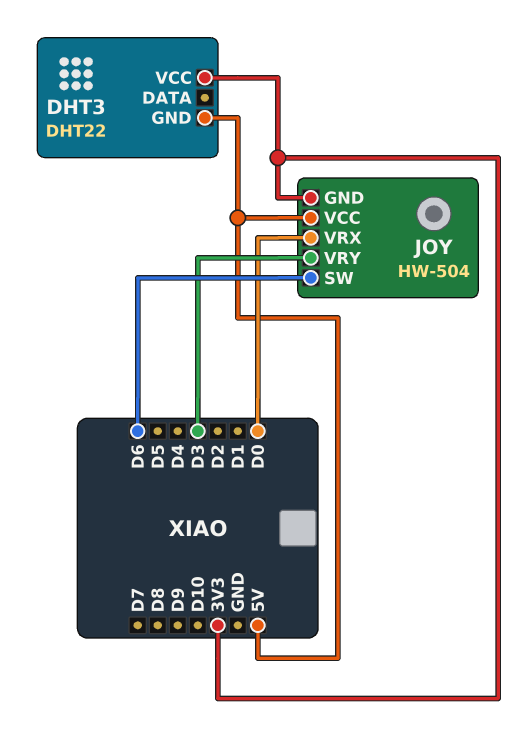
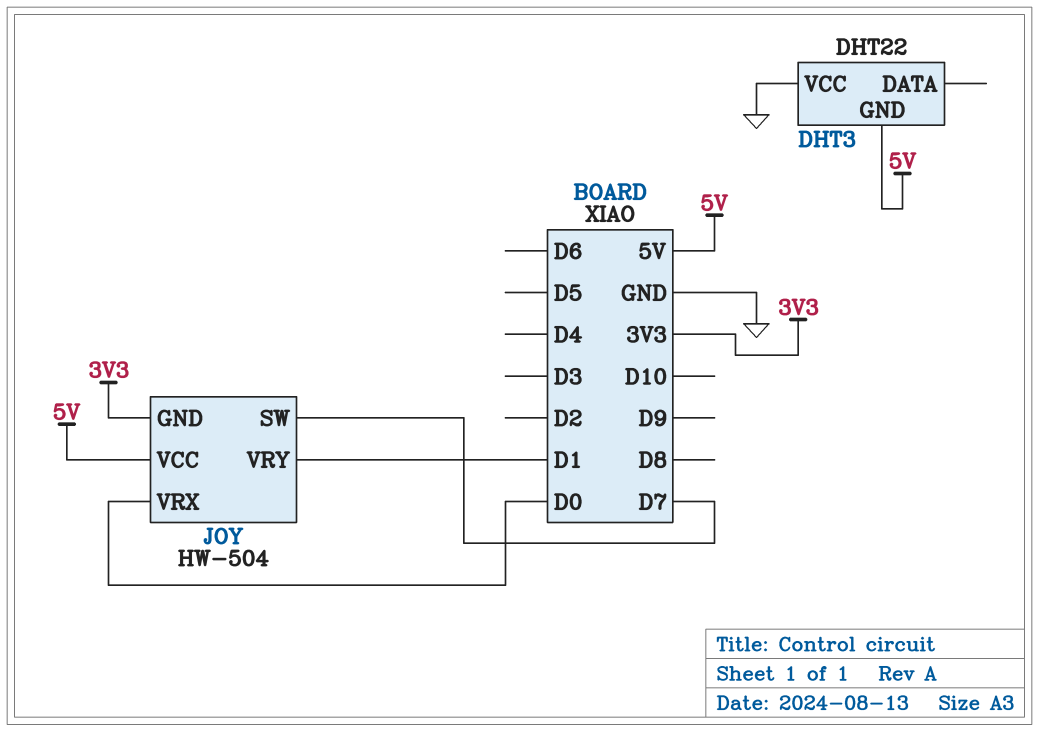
DHT3 pin VCC: 3V3 -> GND
JOY pin SW: D6 -> D7
JOY pin VRY: D3 -> D1

